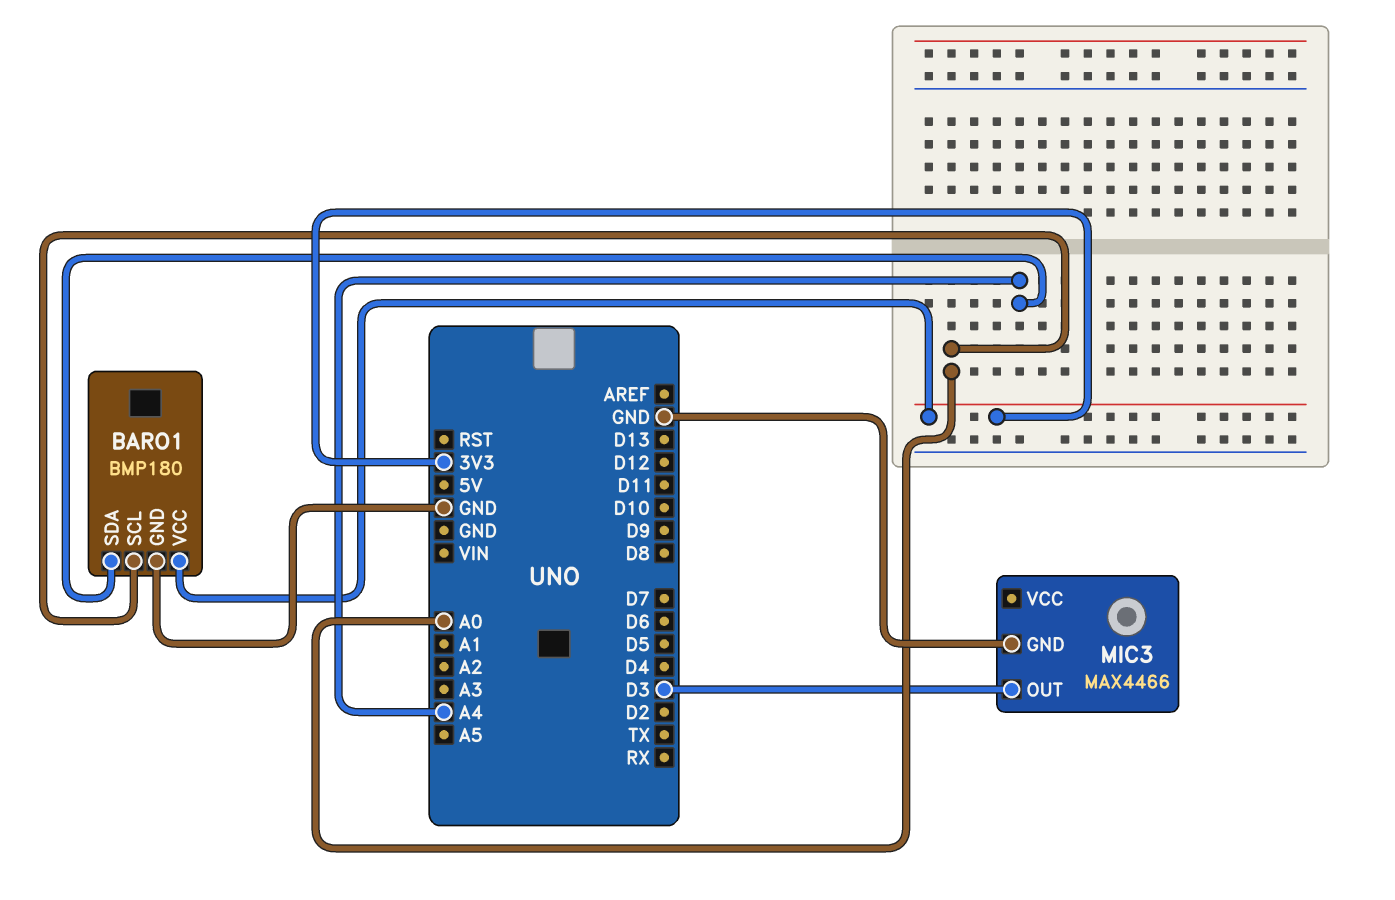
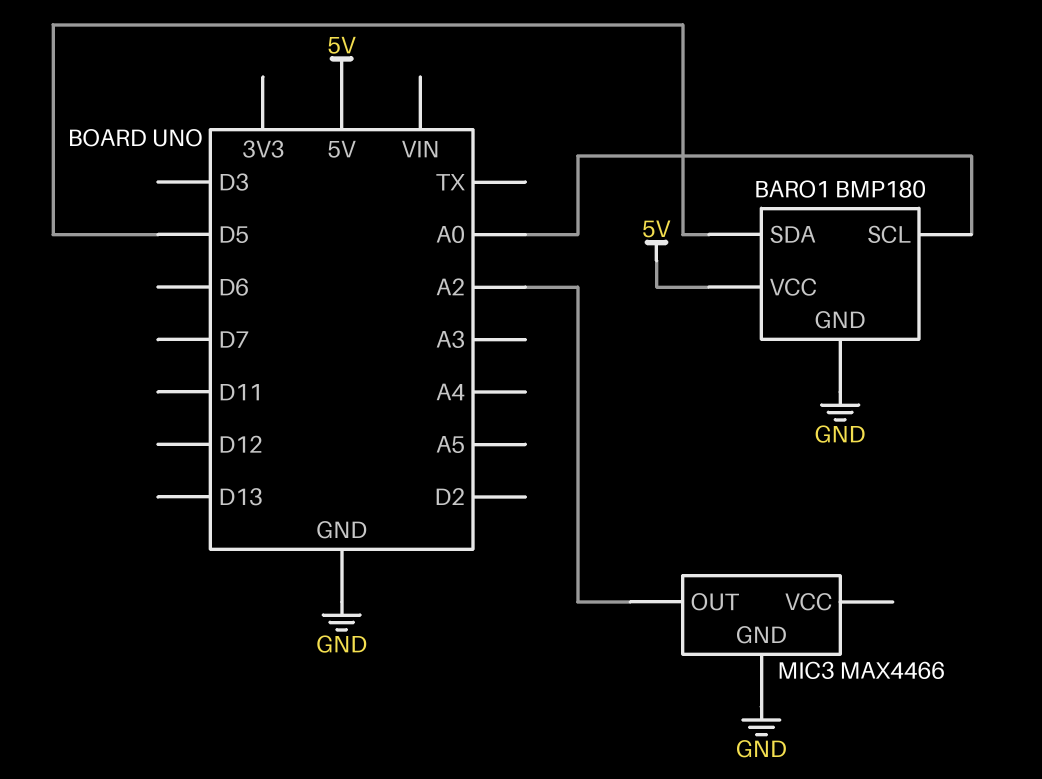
BARO1 pin SDA: A4 -> D5
BARO1 pin VCC: 3V3 -> 5V
MIC3 pin OUT: D3 -> A2

